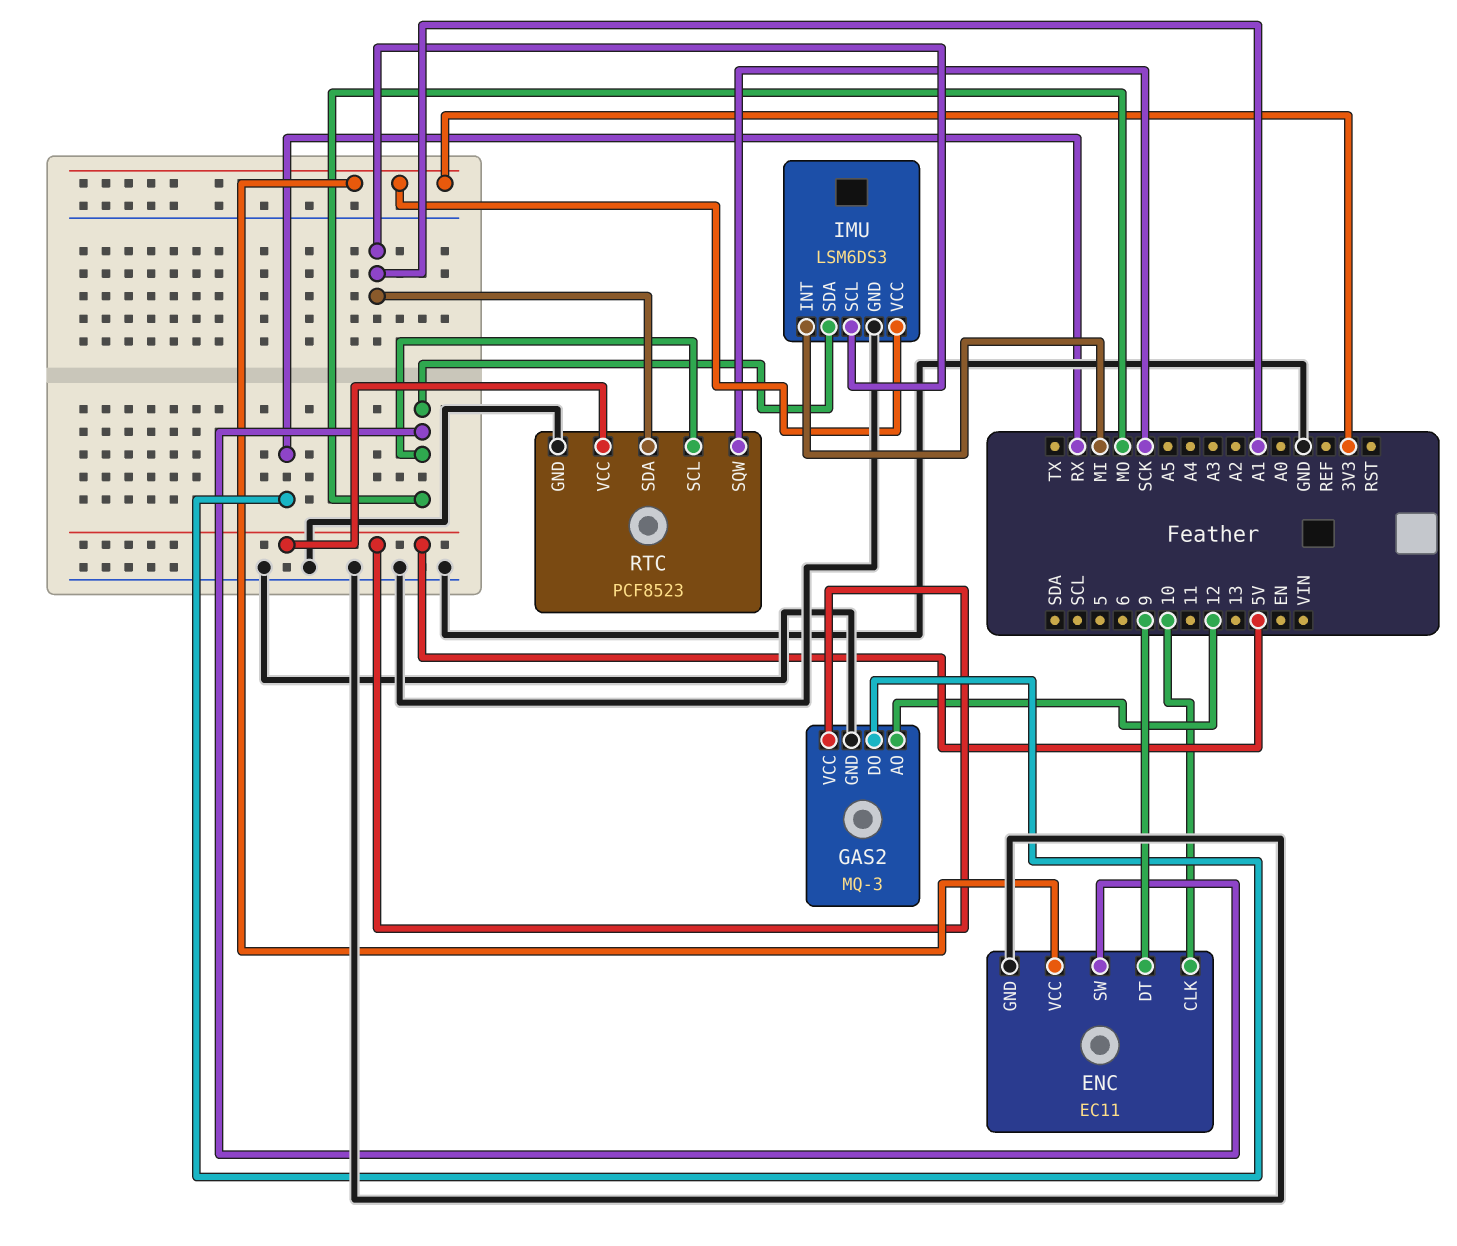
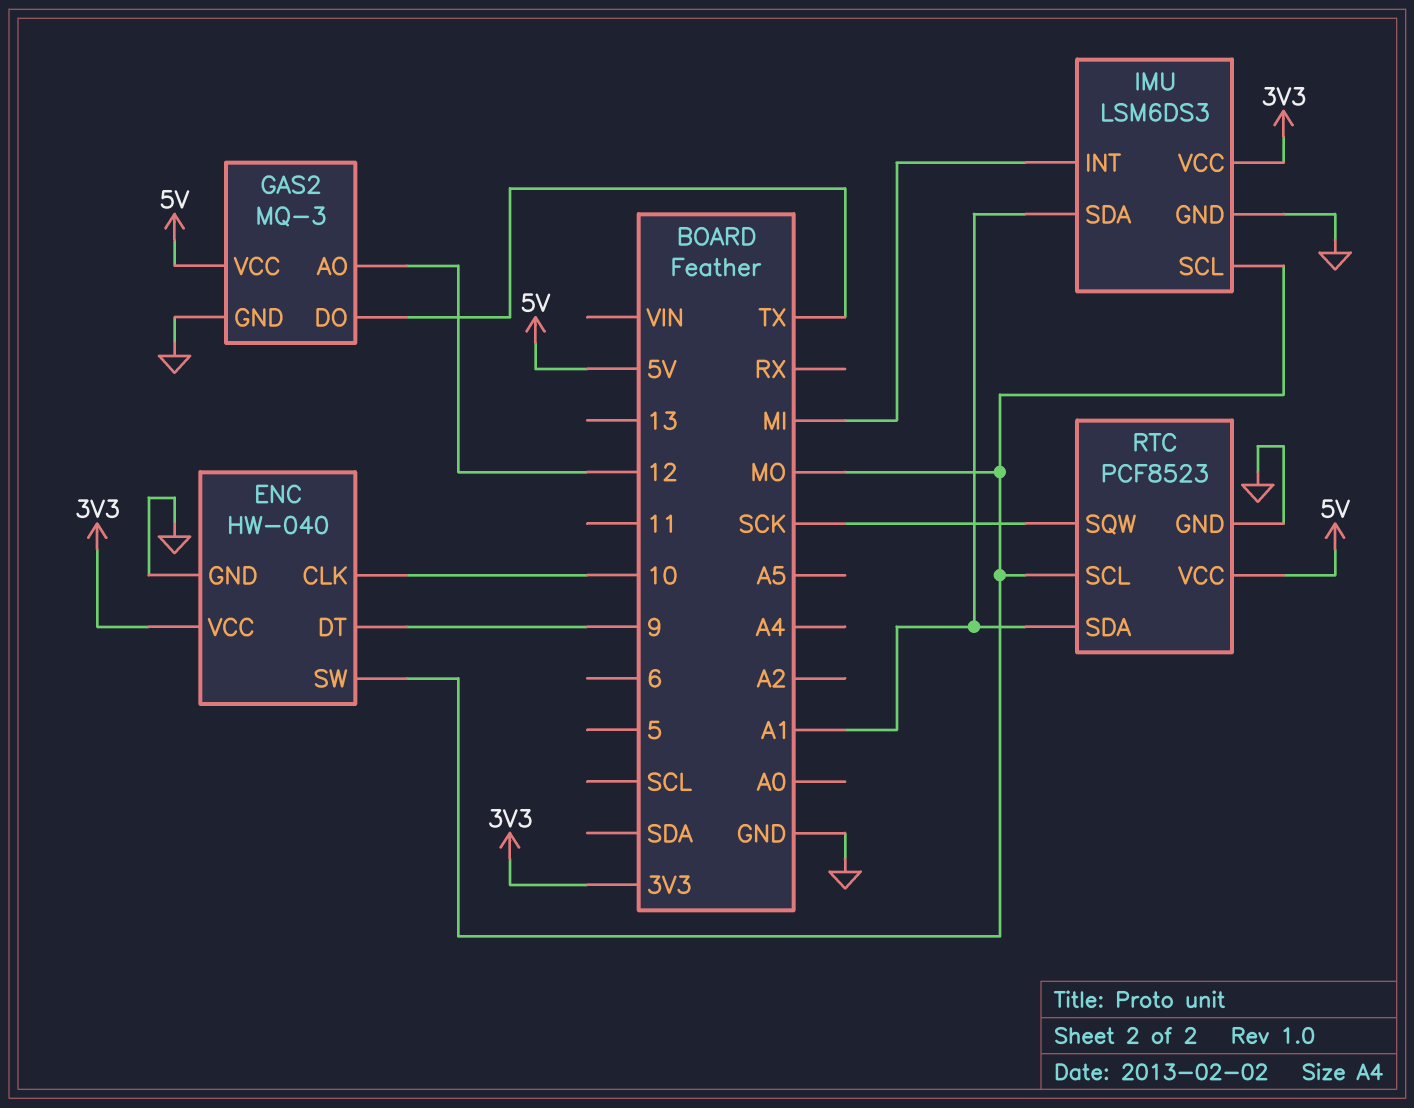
ENC: EC11 -> HW-040
GAS2 pin DO: RX -> TX
IMU pin SCL: A1 -> MO
IMU pin SDA: MO -> A1

